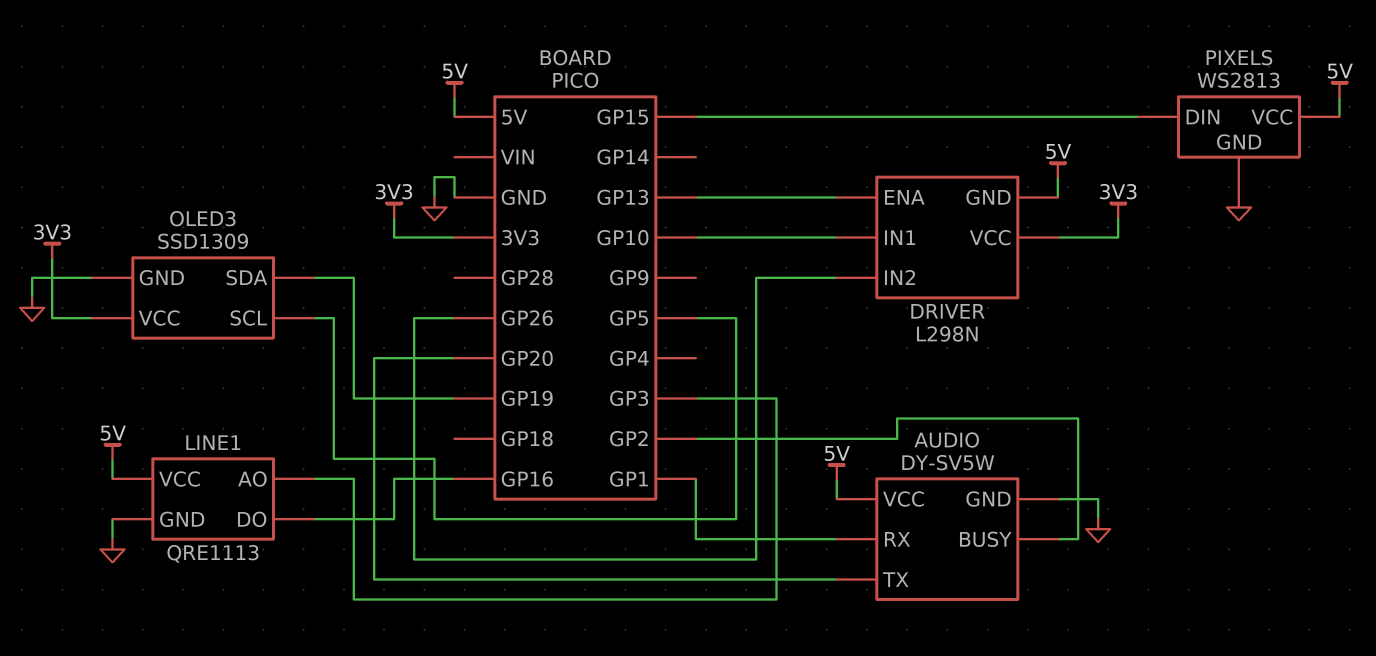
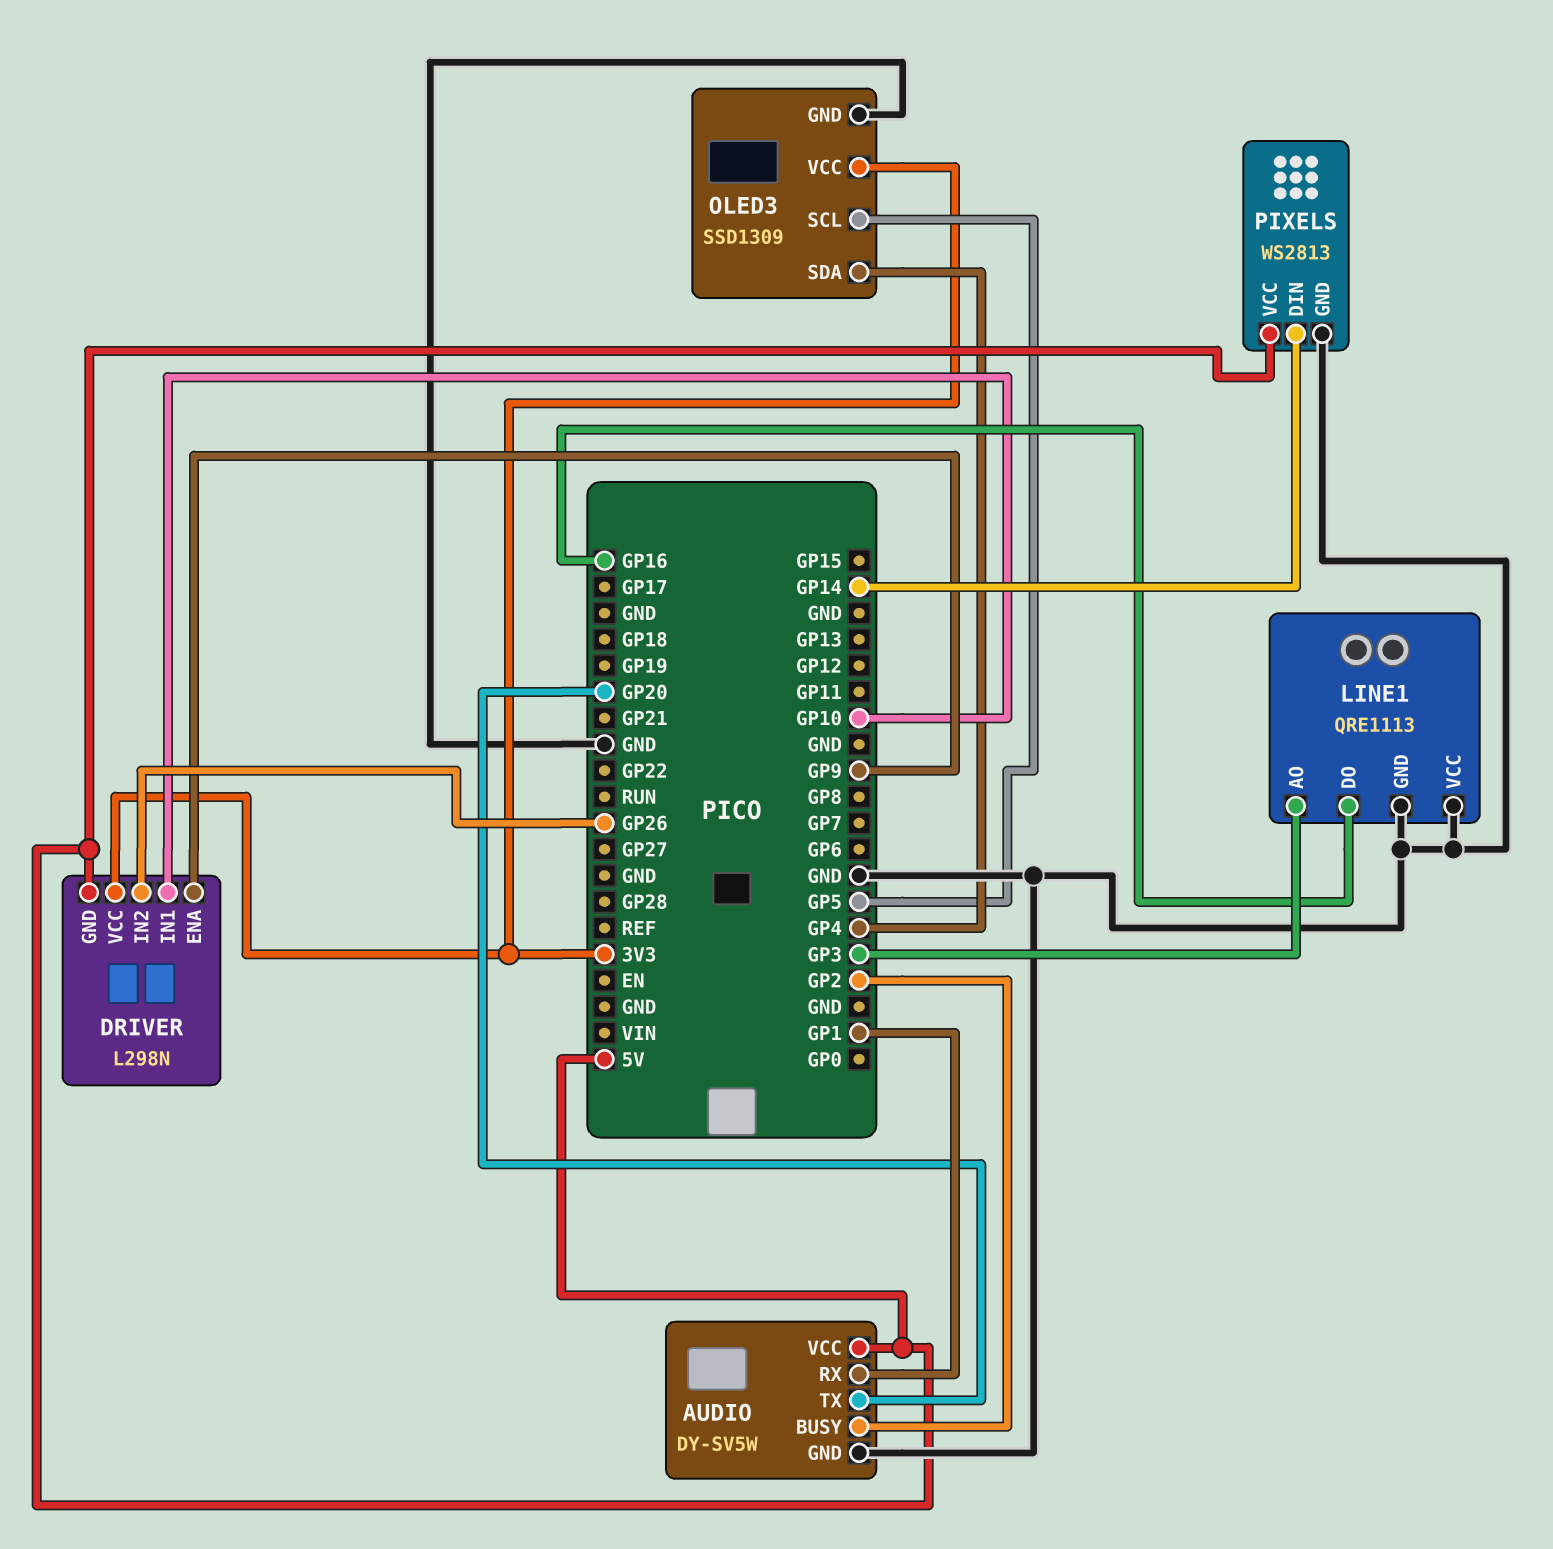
DRIVER pin ENA: GP13 -> GP9
LINE1 pin VCC: 5V -> GND
OLED3 pin SDA: GP19 -> GP4
PIXELS pin DIN: GP15 -> GP14

